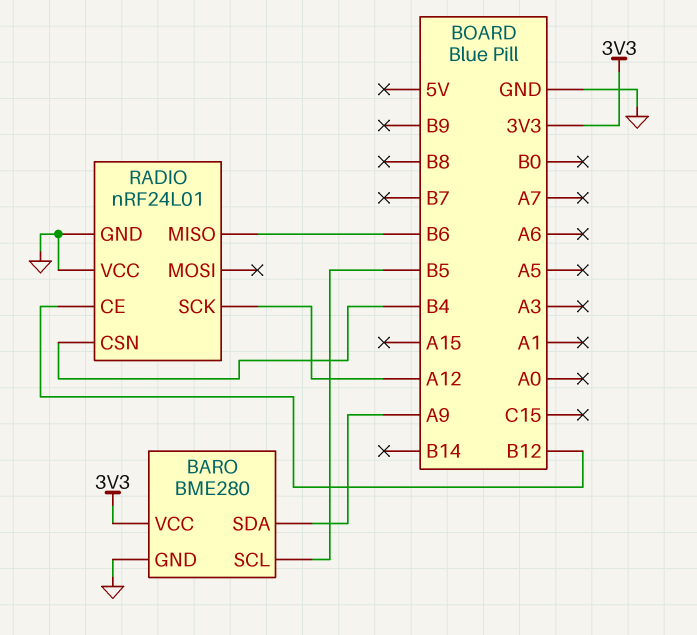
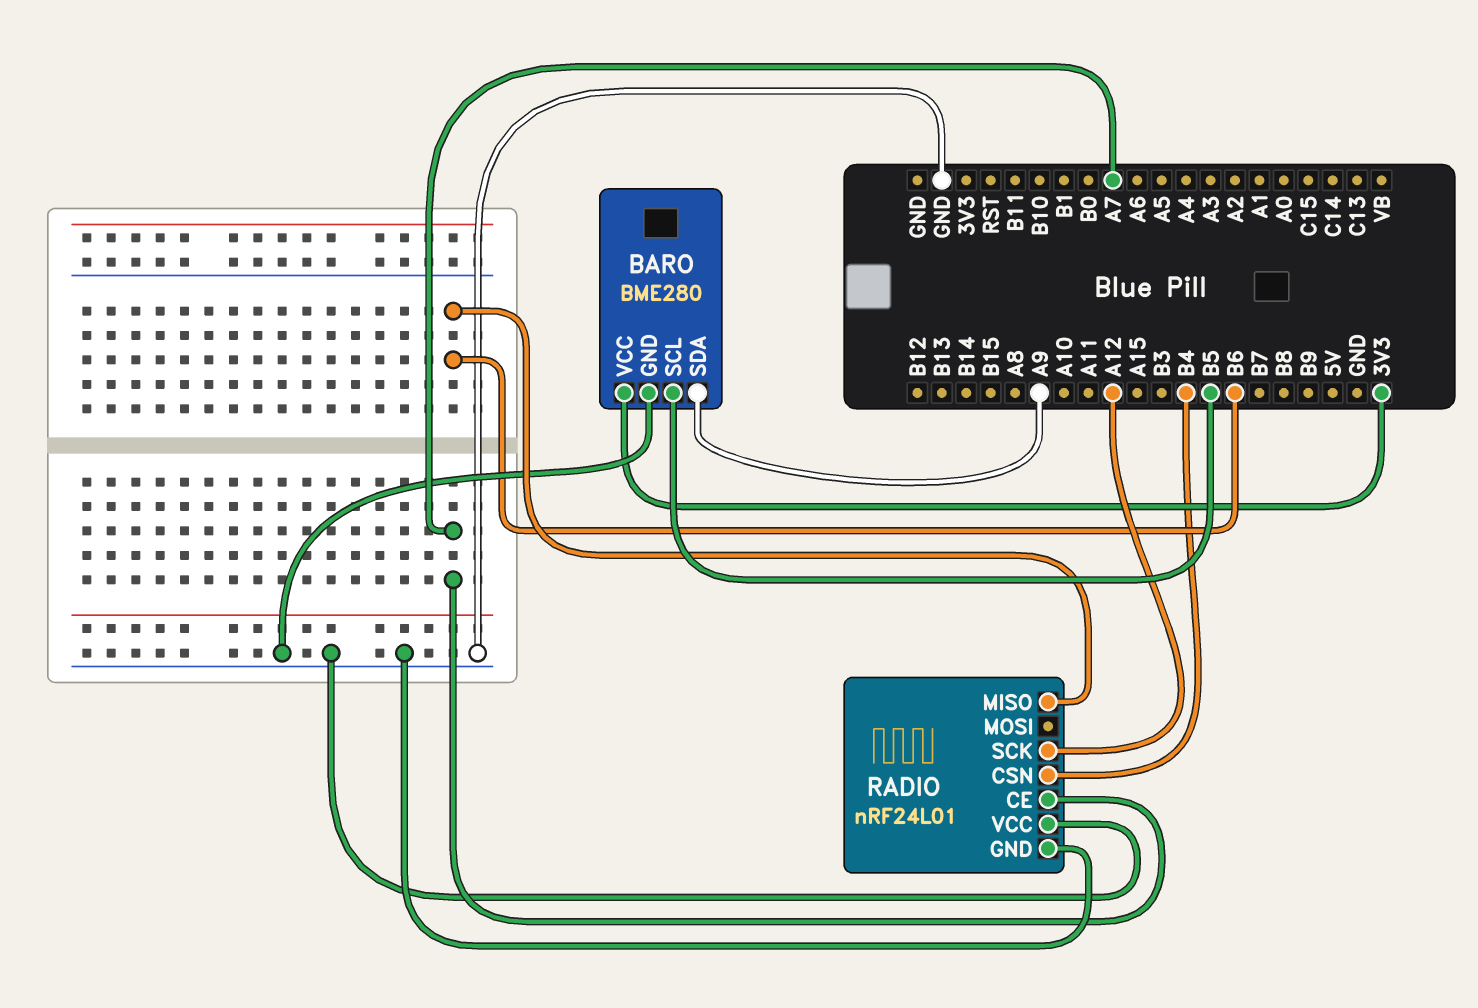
RADIO pin CE: B12 -> A7

